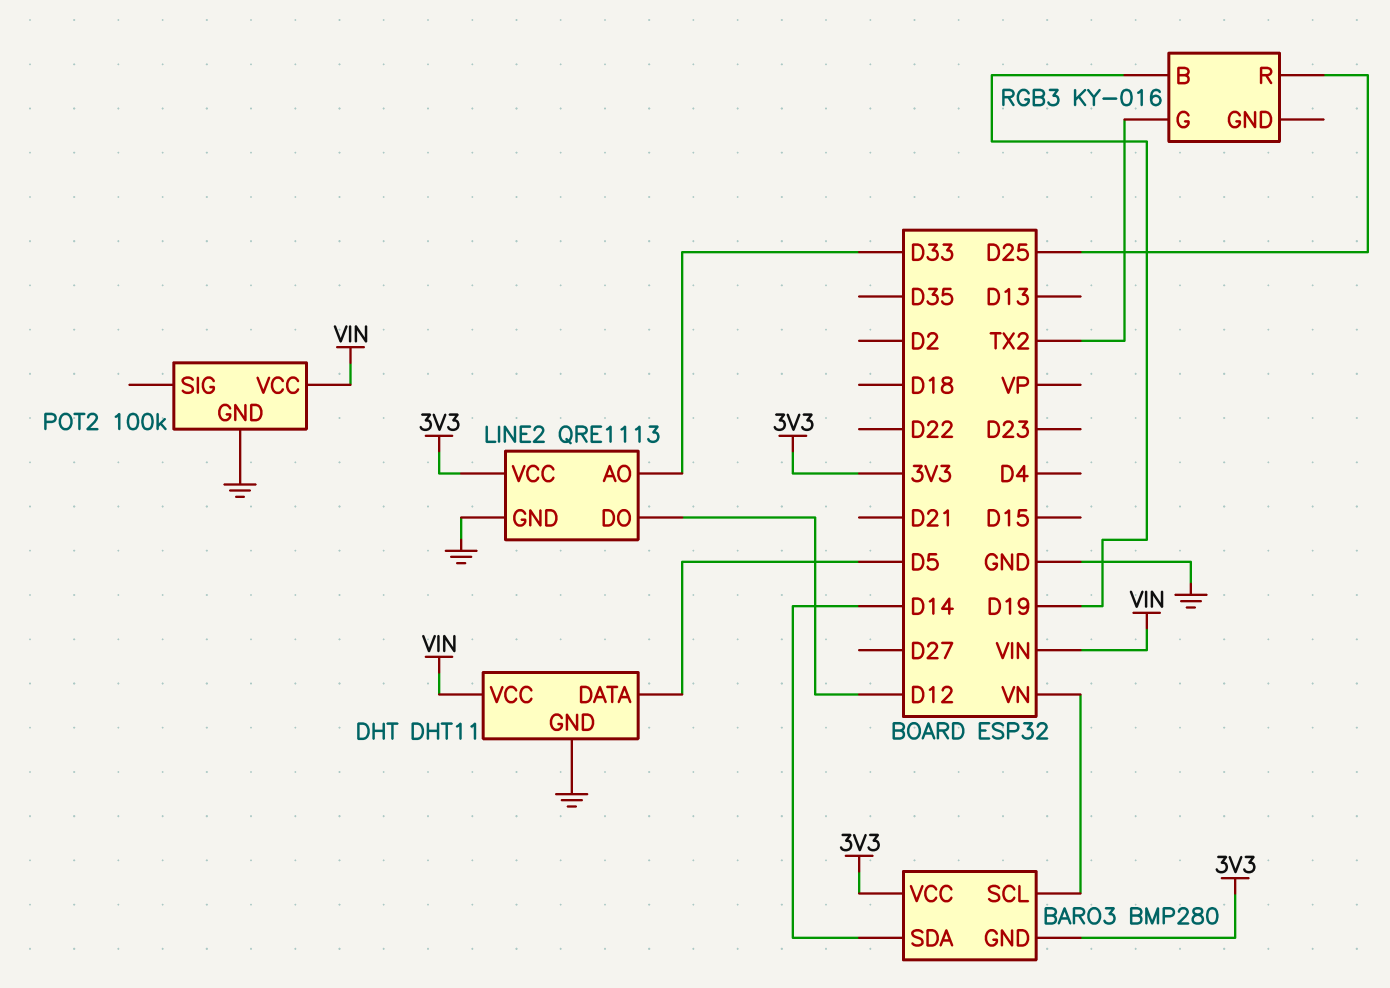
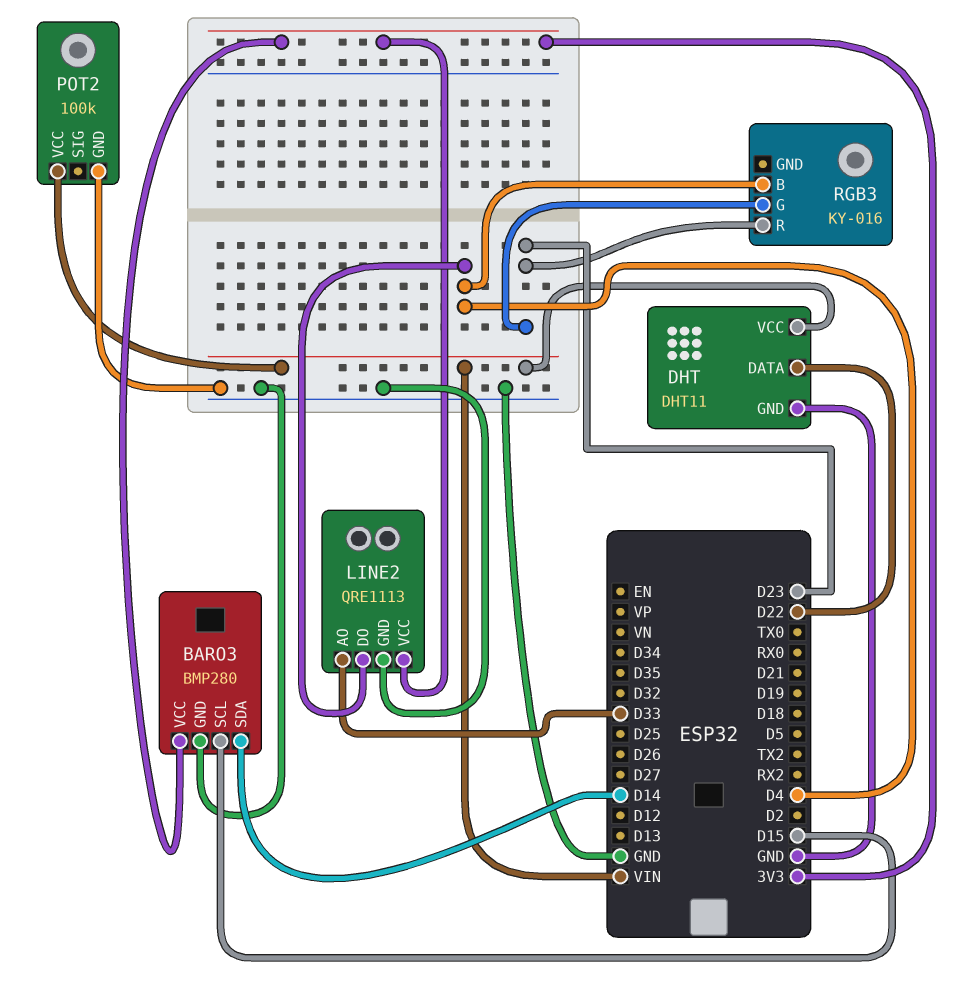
BARO3 pin GND: 3V3 -> GND
BARO3 pin SCL: VN -> D15
DHT pin DATA: D5 -> D22
LINE2 pin DO: D12 -> D4
RGB3 pin B: D19 -> D4
RGB3 pin G: TX2 -> D23
RGB3 pin R: D25 -> D23

